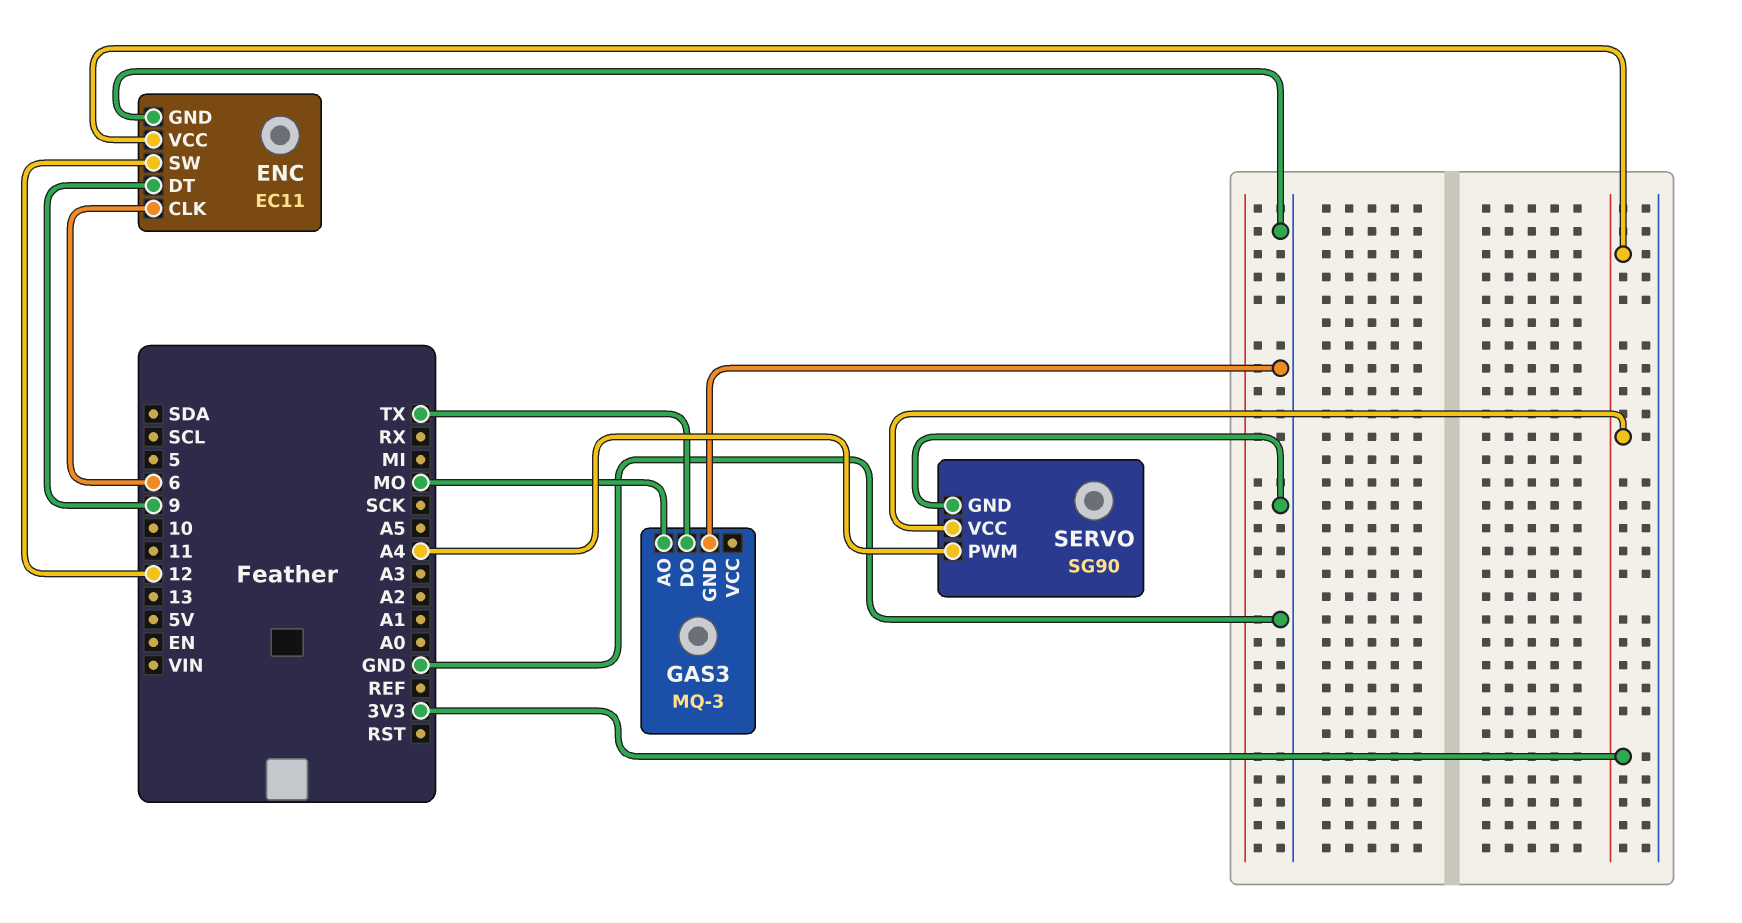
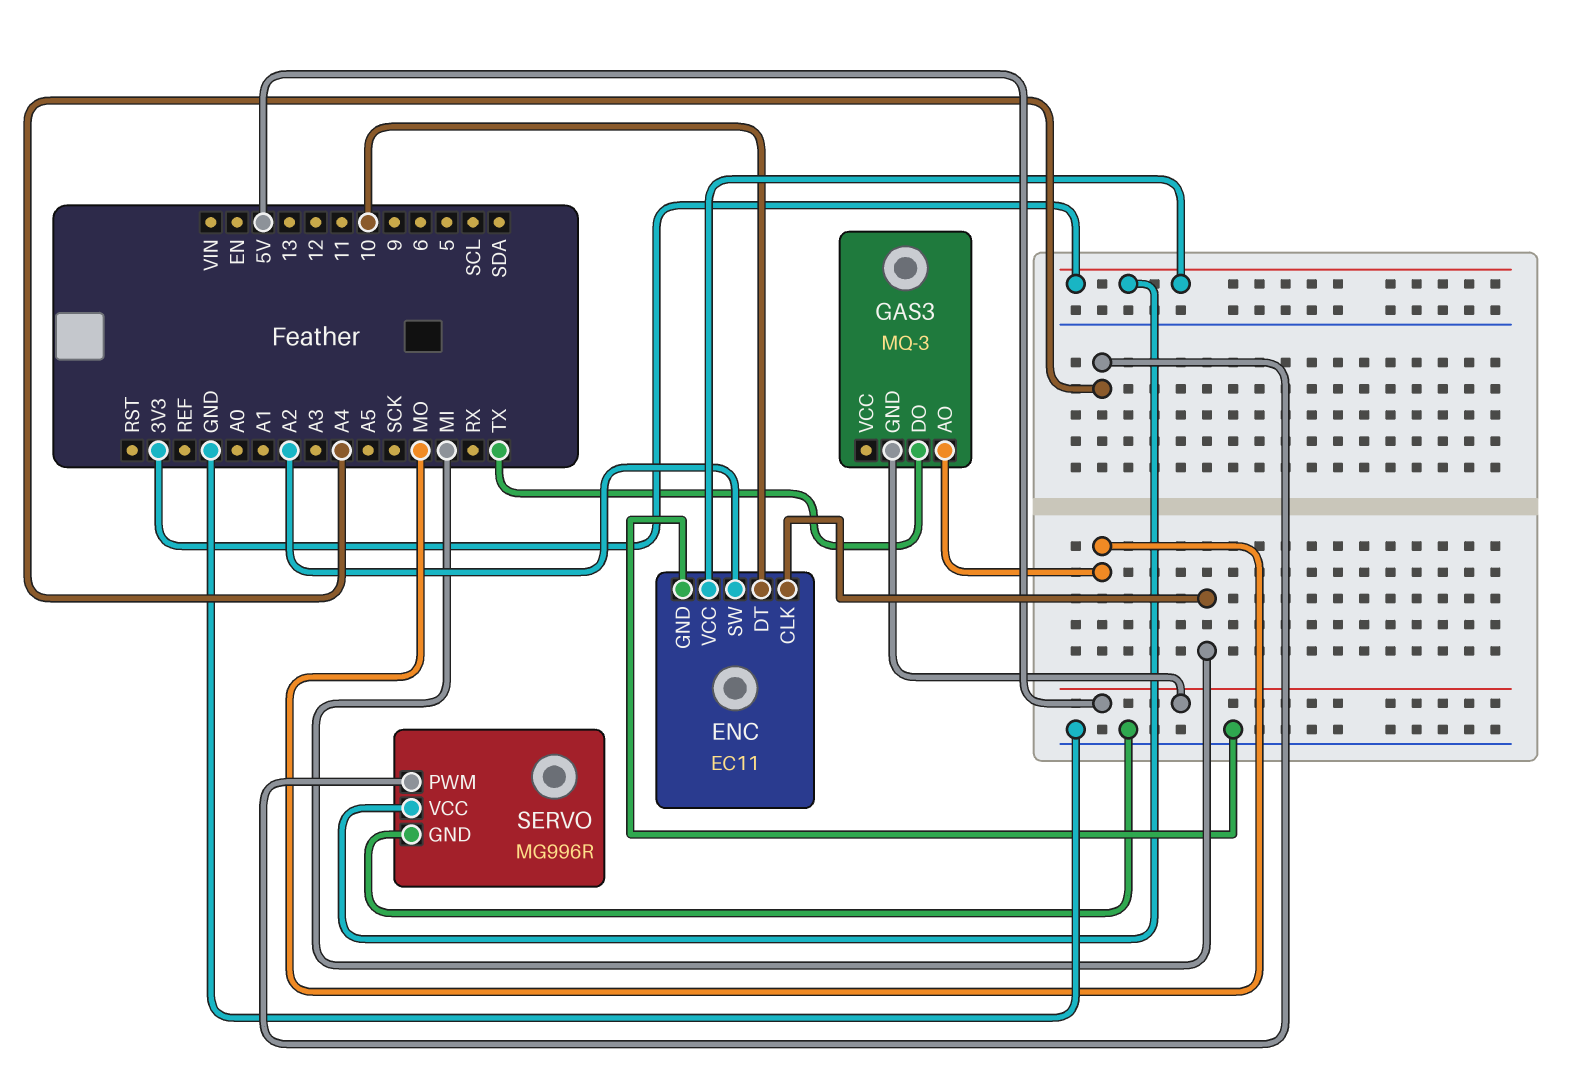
ENC pin CLK: 6 -> MI
ENC pin DT: 9 -> 10
ENC pin SW: 12 -> A2
GAS3 pin GND: GND -> 5V
SERVO: SG90 -> MG996R

